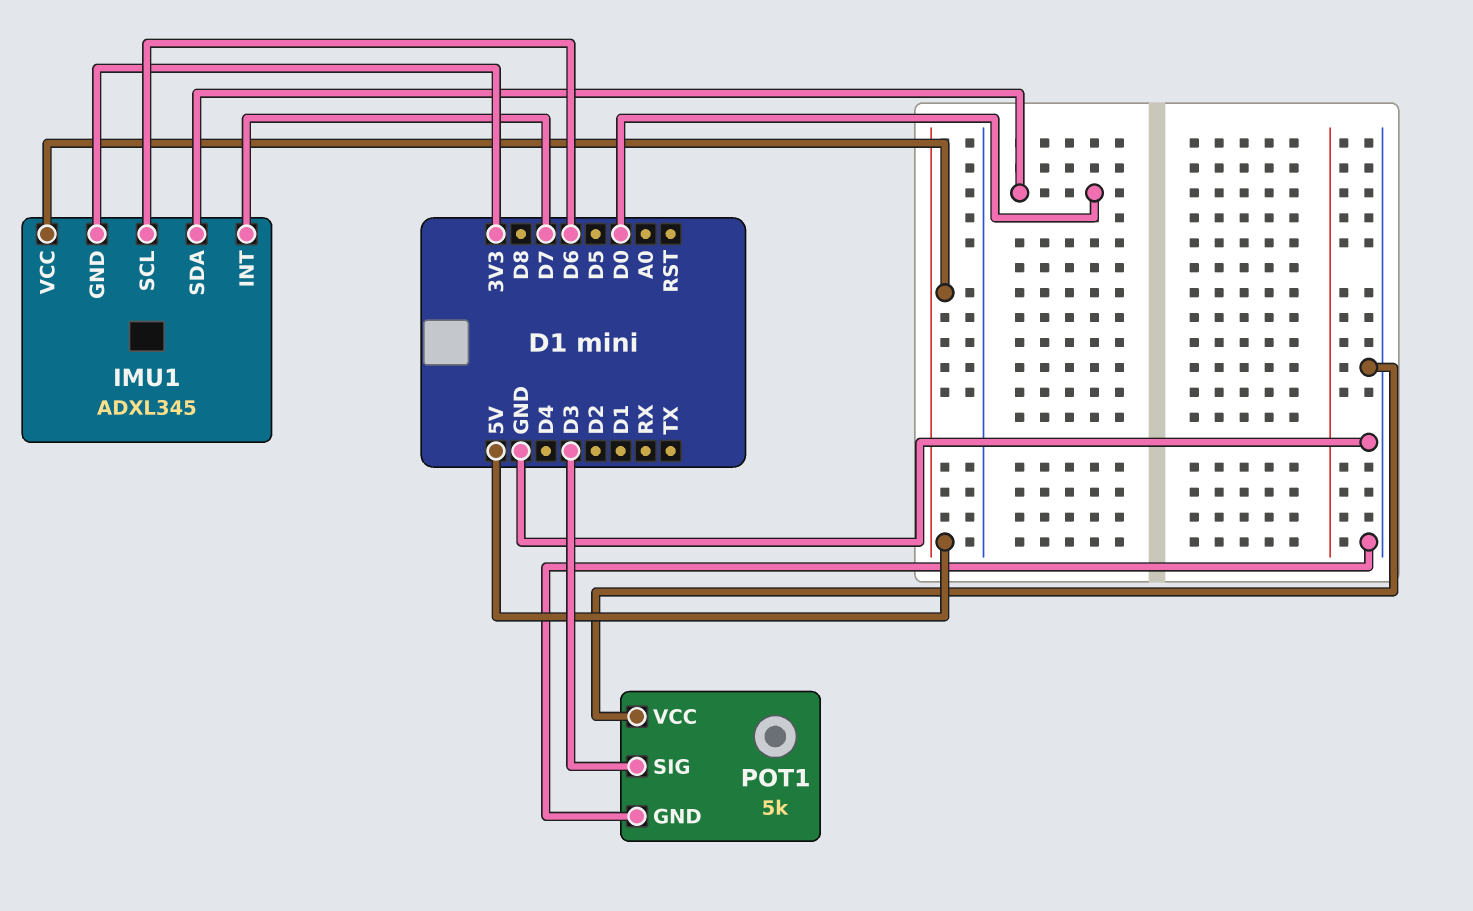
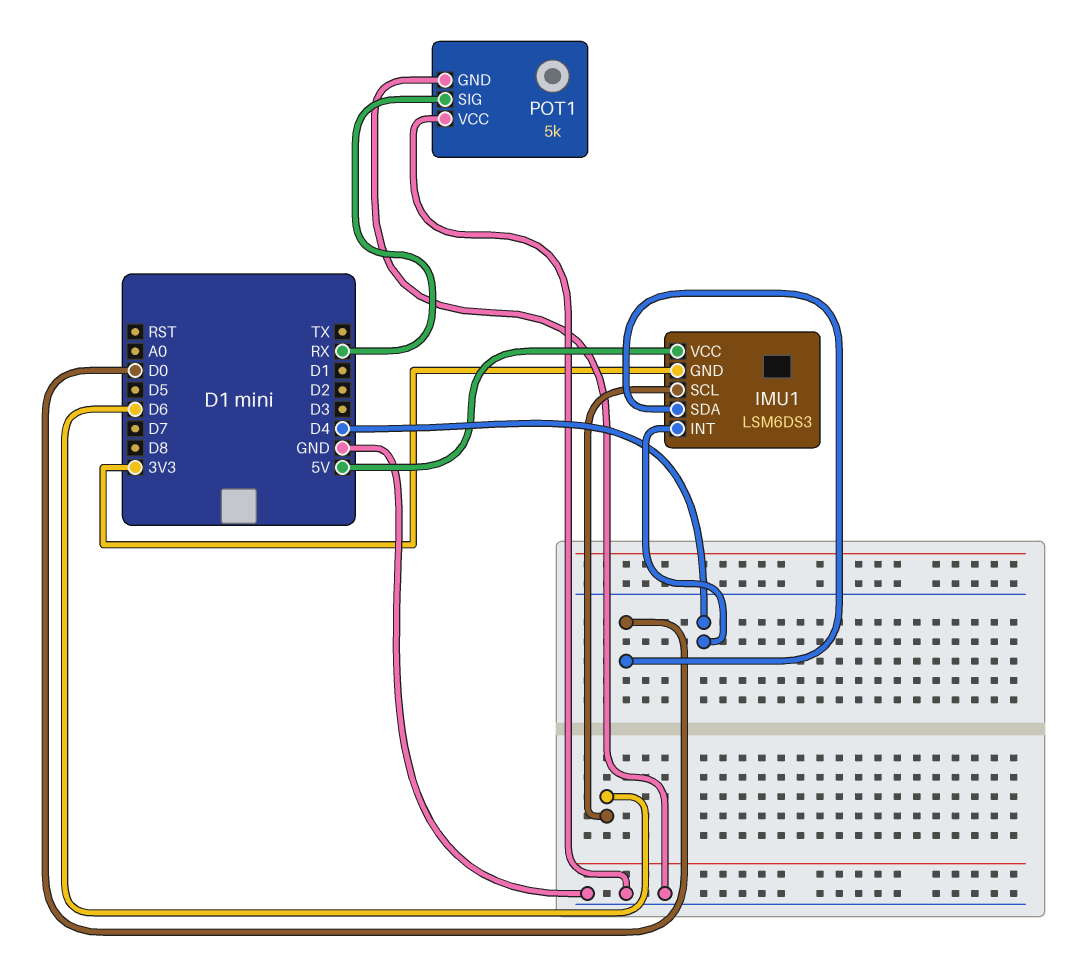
IMU1: ADXL345 -> LSM6DS3
IMU1 pin INT: D7 -> D4
POT1 pin SIG: D3 -> RX

